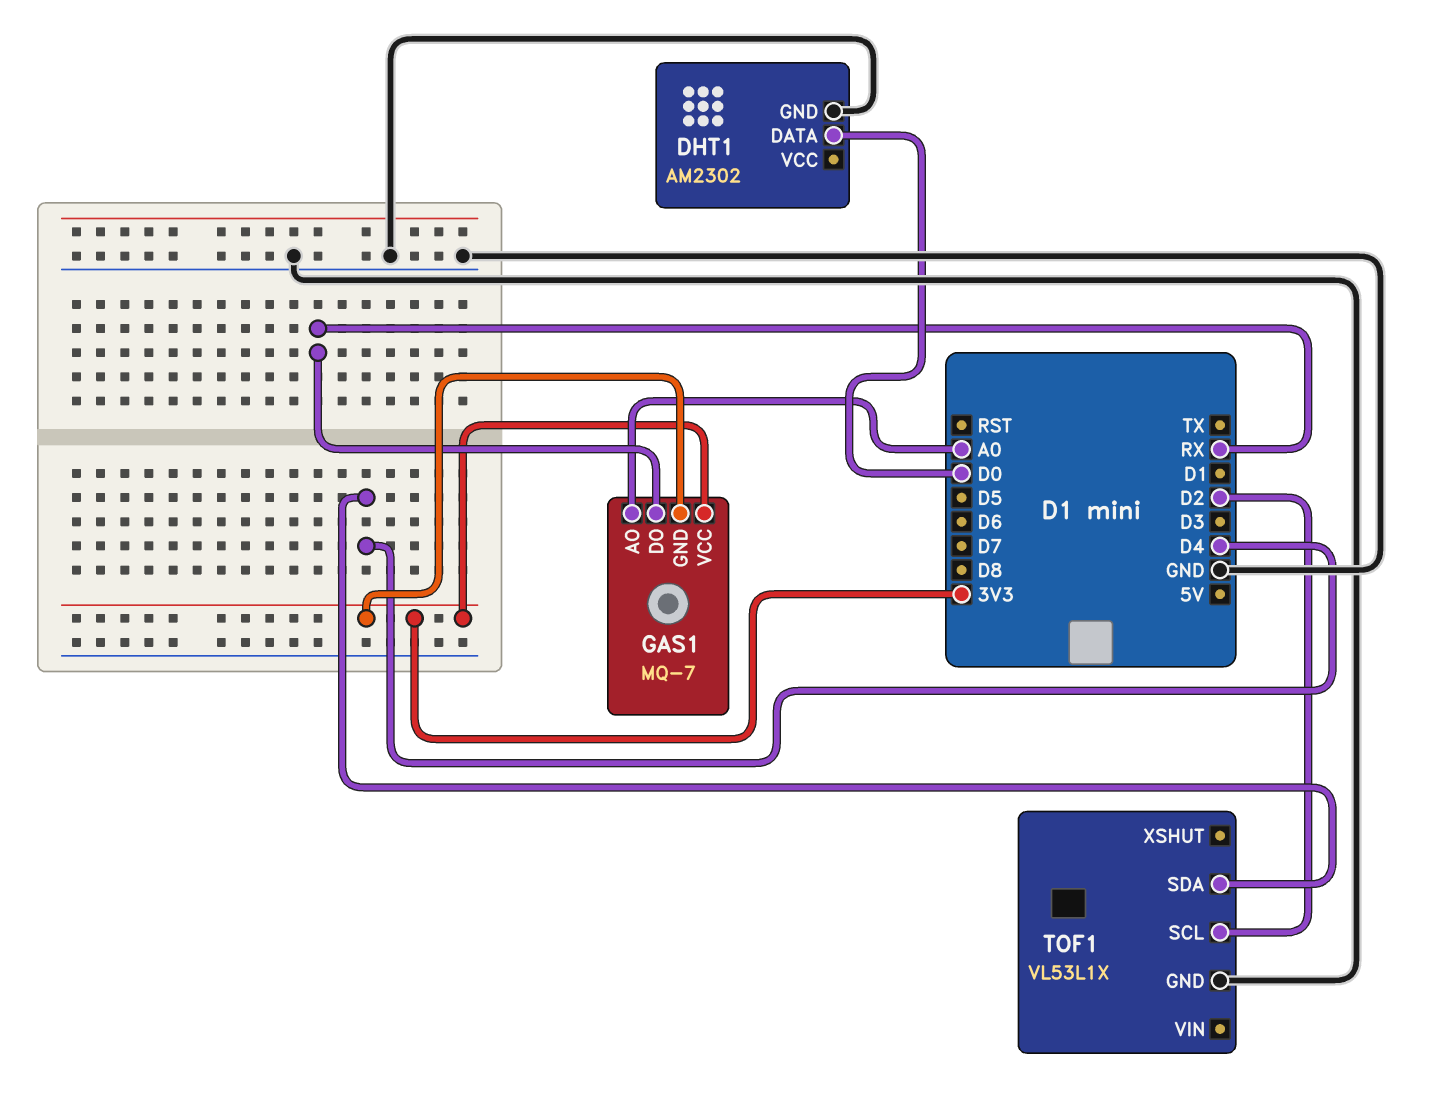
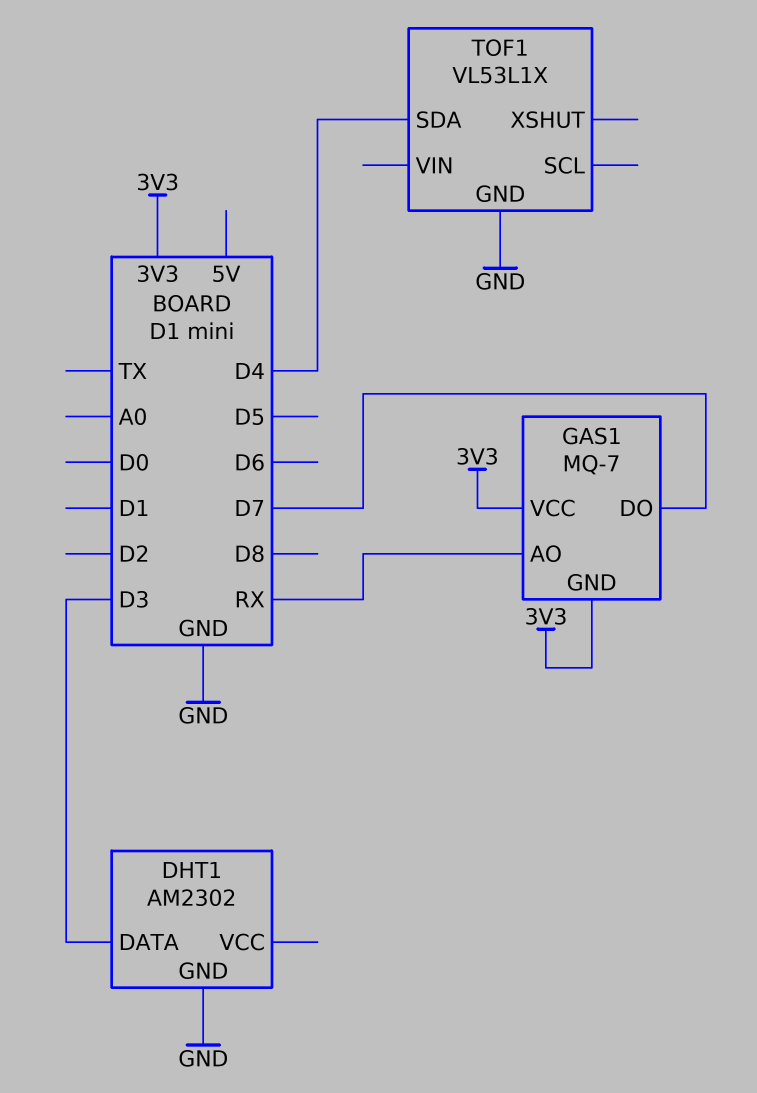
DHT1 pin DATA: D0 -> D3
GAS1 pin AO: A0 -> RX
GAS1 pin DO: RX -> D7
TOF1 pin SCL: D2 -> none

